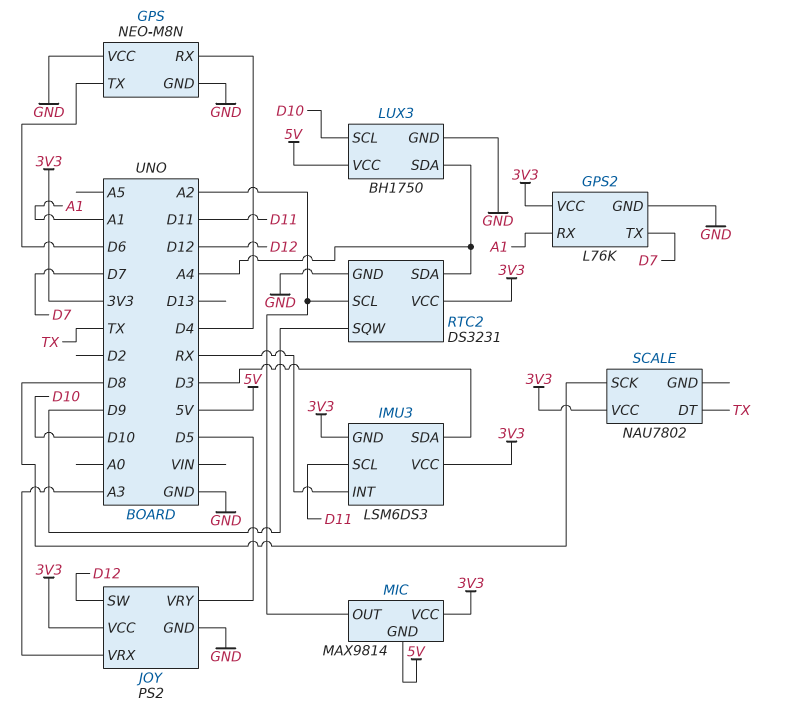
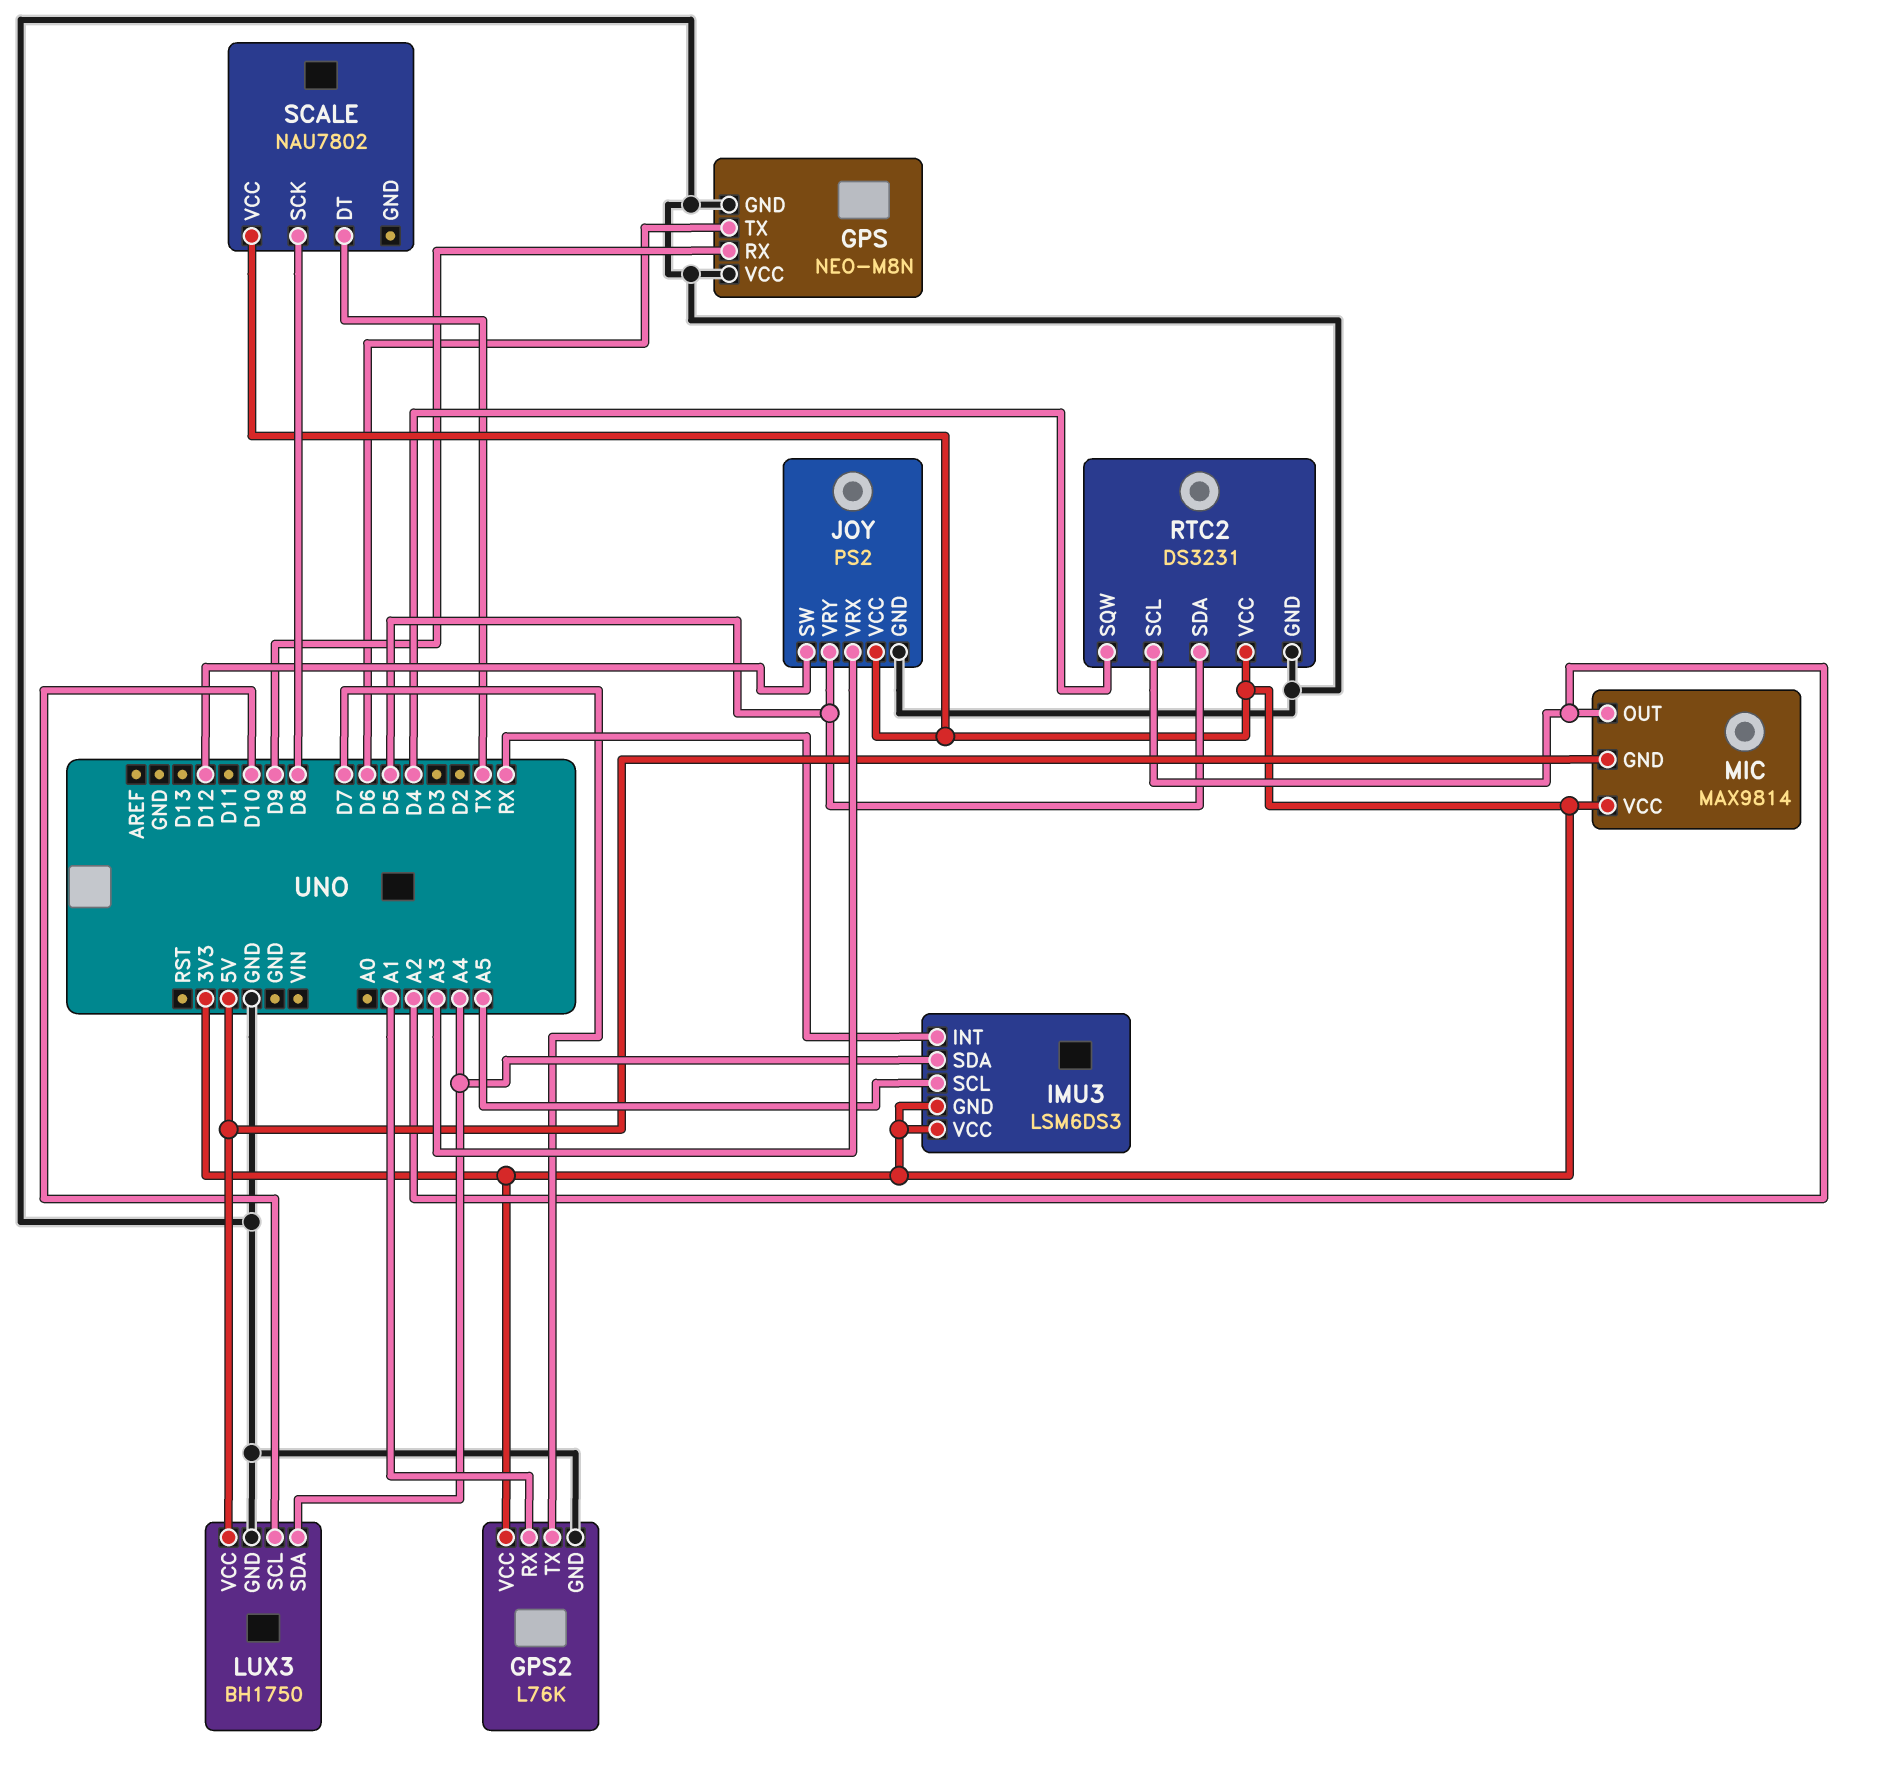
GPS pin RX: D4 -> D9
IMU3 pin SCL: D11 -> A5
IMU3 pin SDA: D3 -> A4
RTC2 pin SDA: A4 -> D5
RTC2 pin SQW: D9 -> D4

